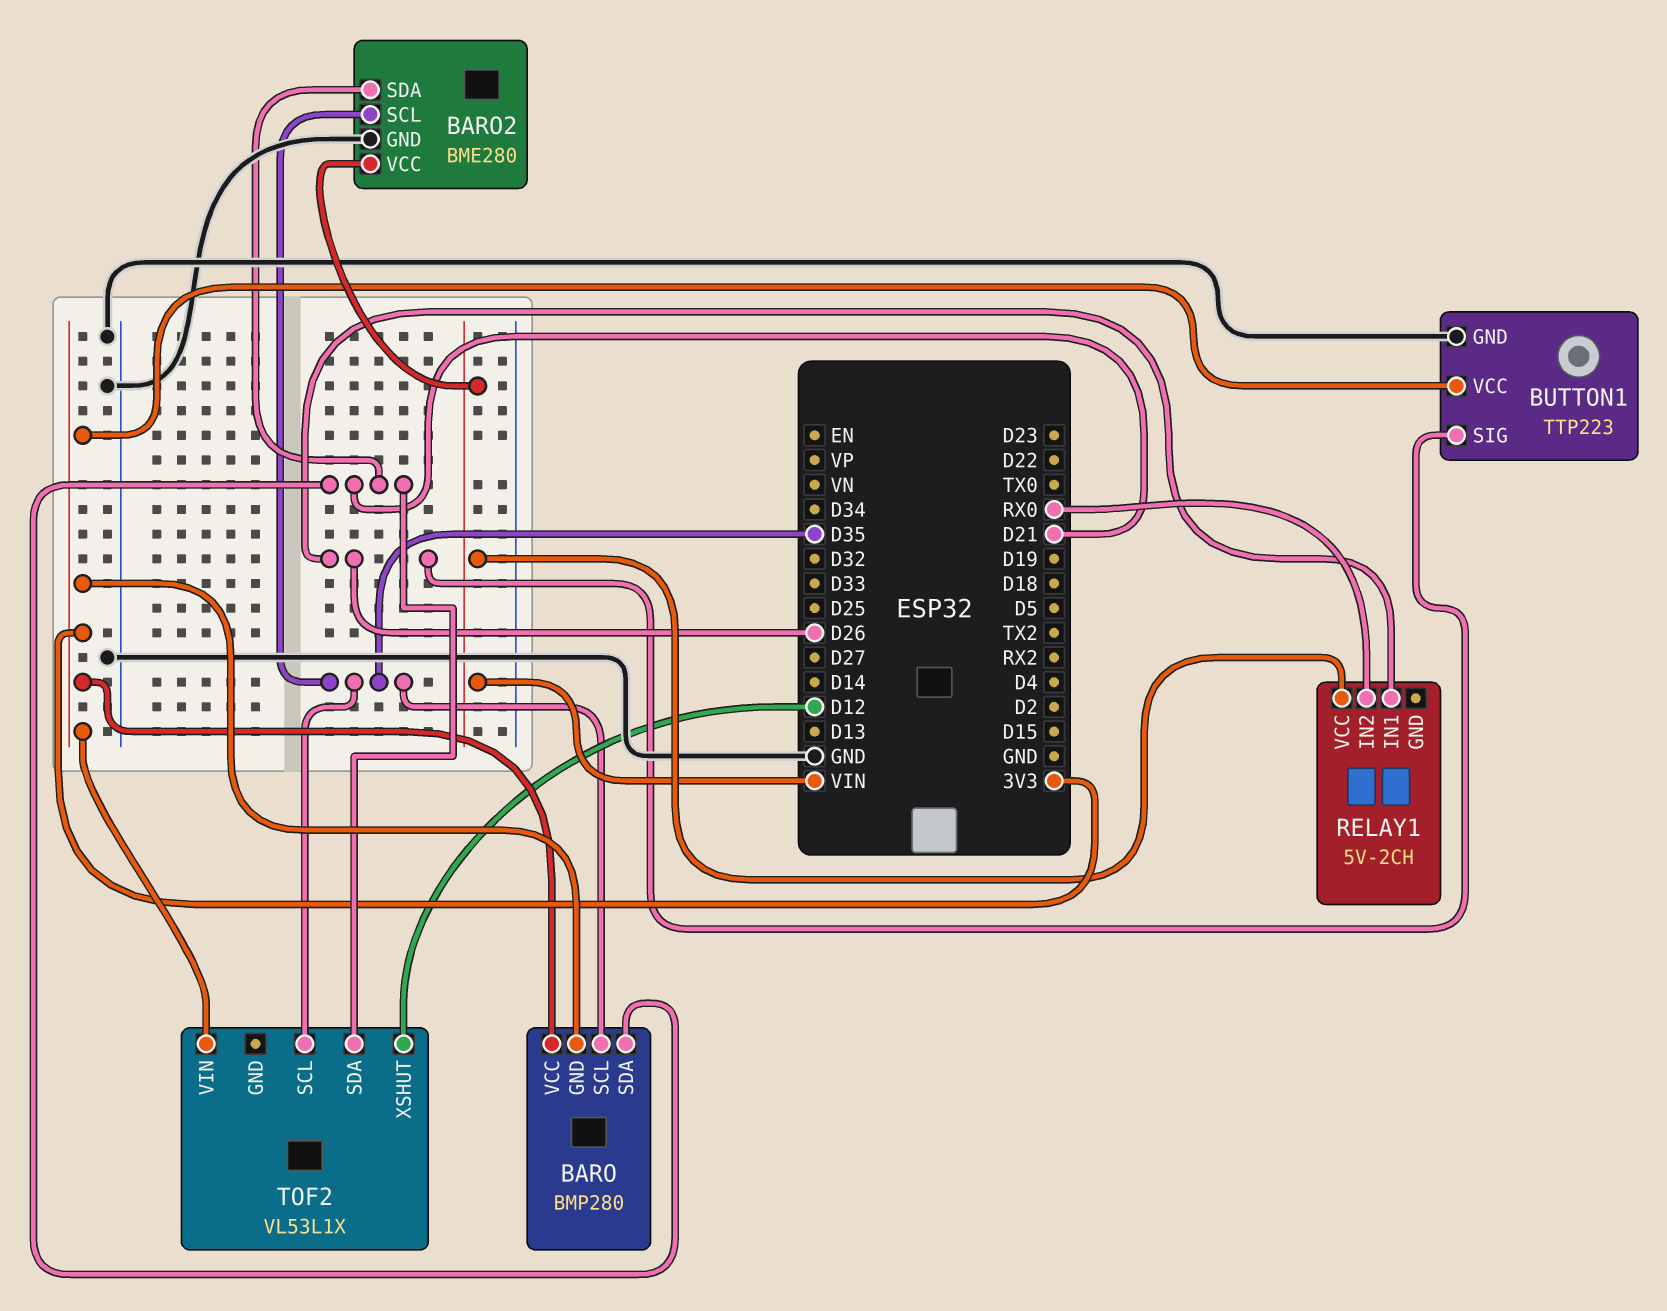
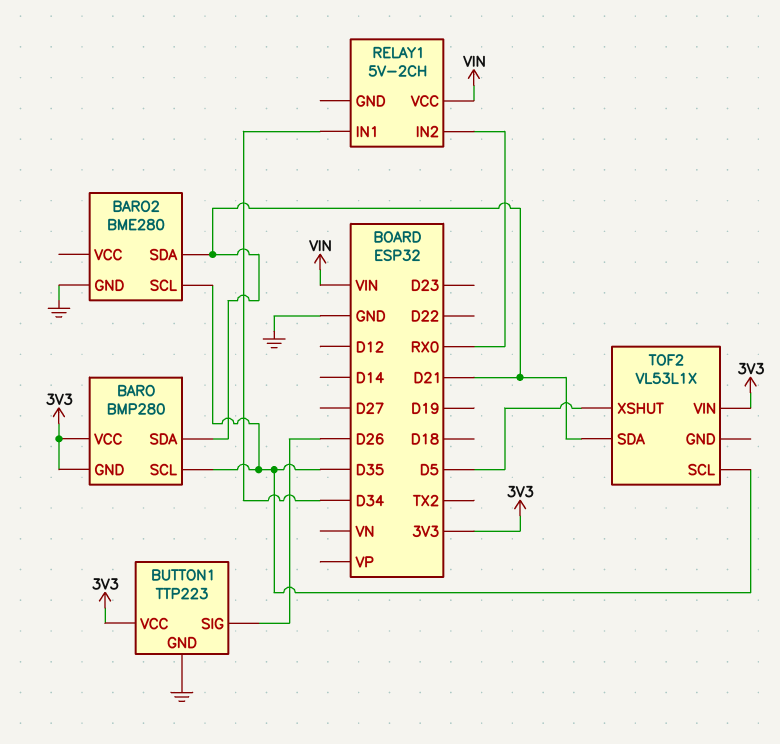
BARO2 pin VCC: VIN -> none
RELAY1 pin IN1: D26 -> D34
TOF2 pin XSHUT: D12 -> D5

